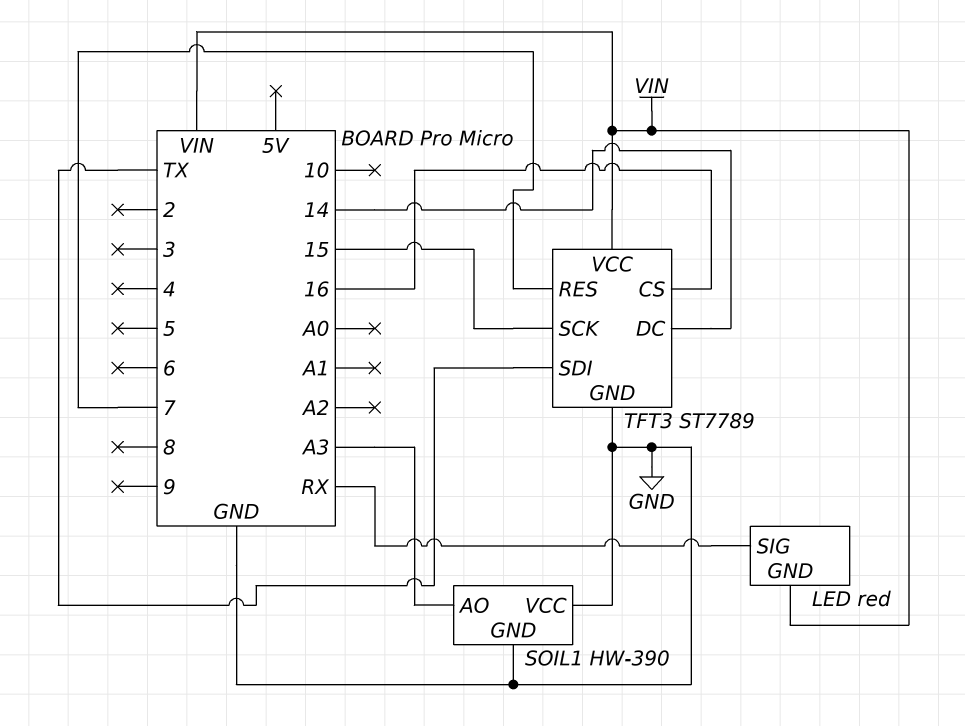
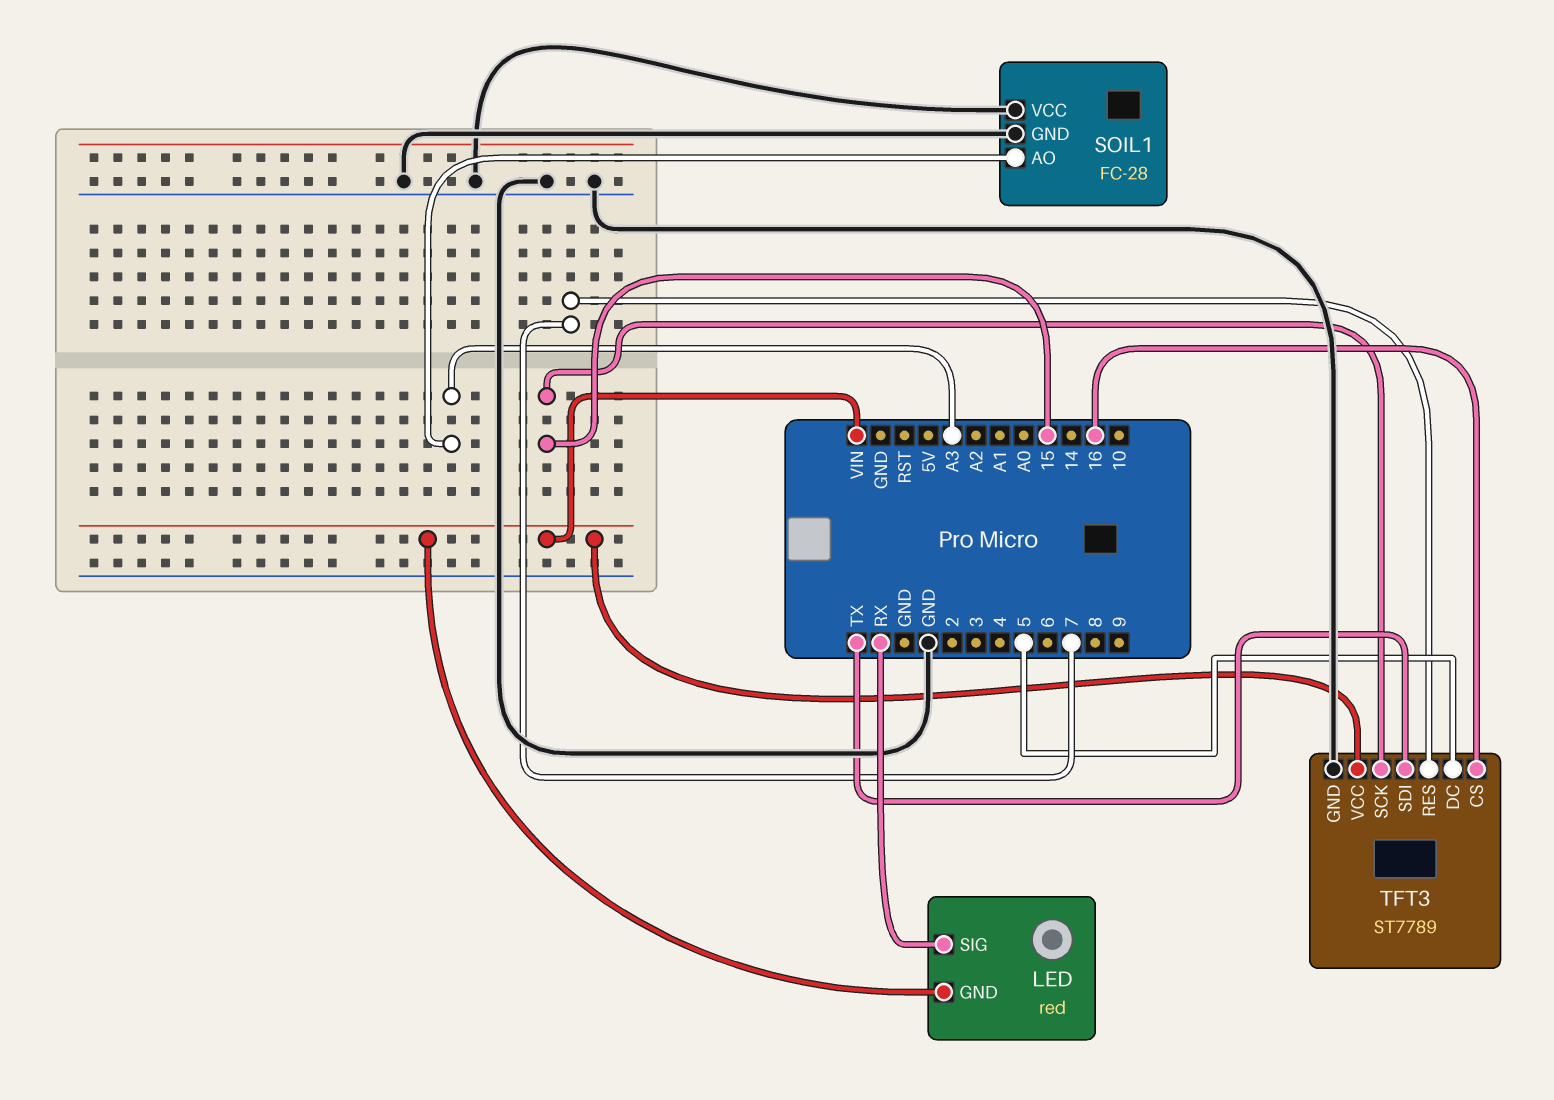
SOIL1: HW-390 -> FC-28
TFT3 pin DC: 14 -> 5

